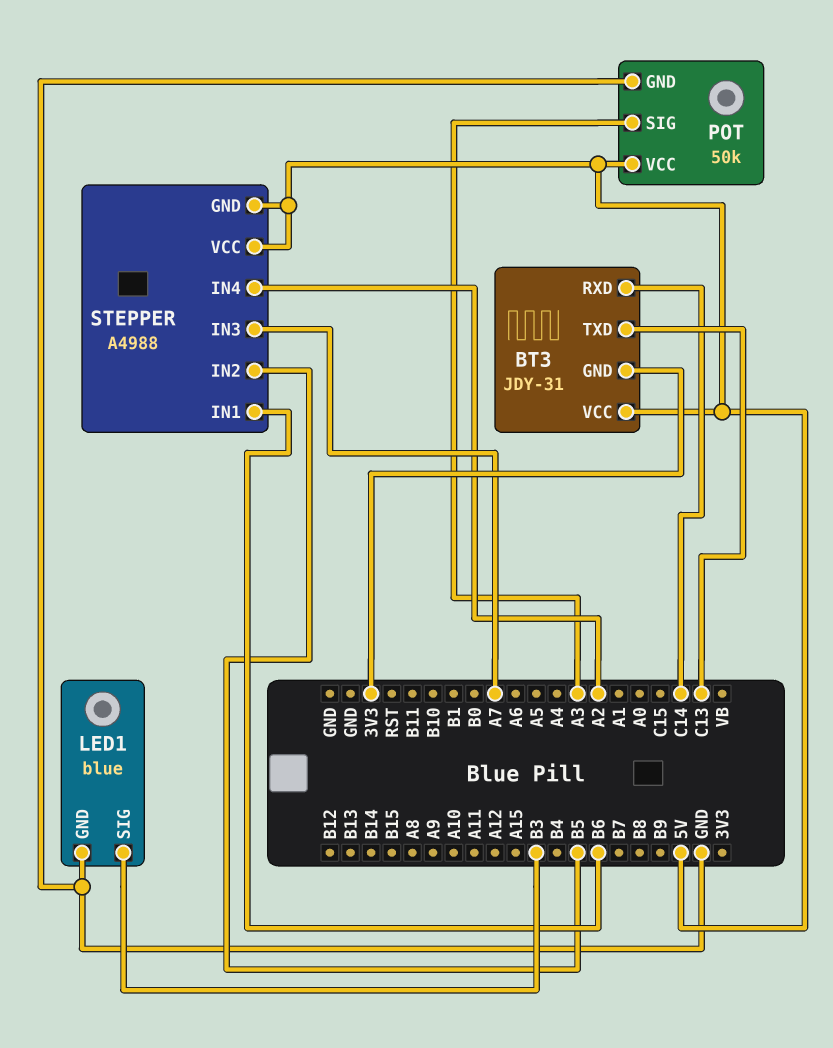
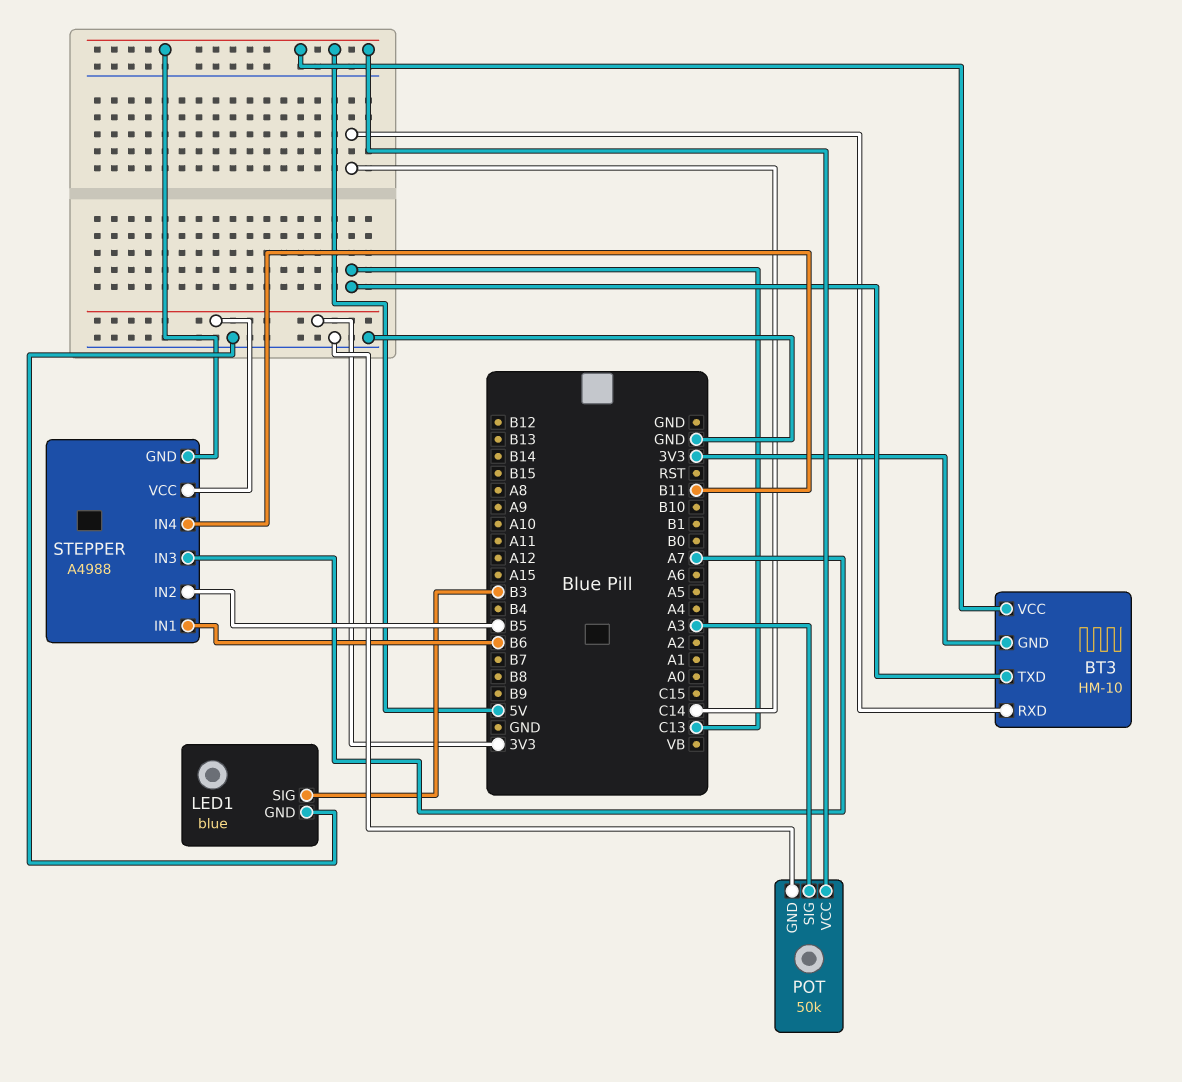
BT3: JDY-31 -> HM-10
STEPPER pin IN4: A2 -> B11
STEPPER pin VCC: 5V -> 3V3

